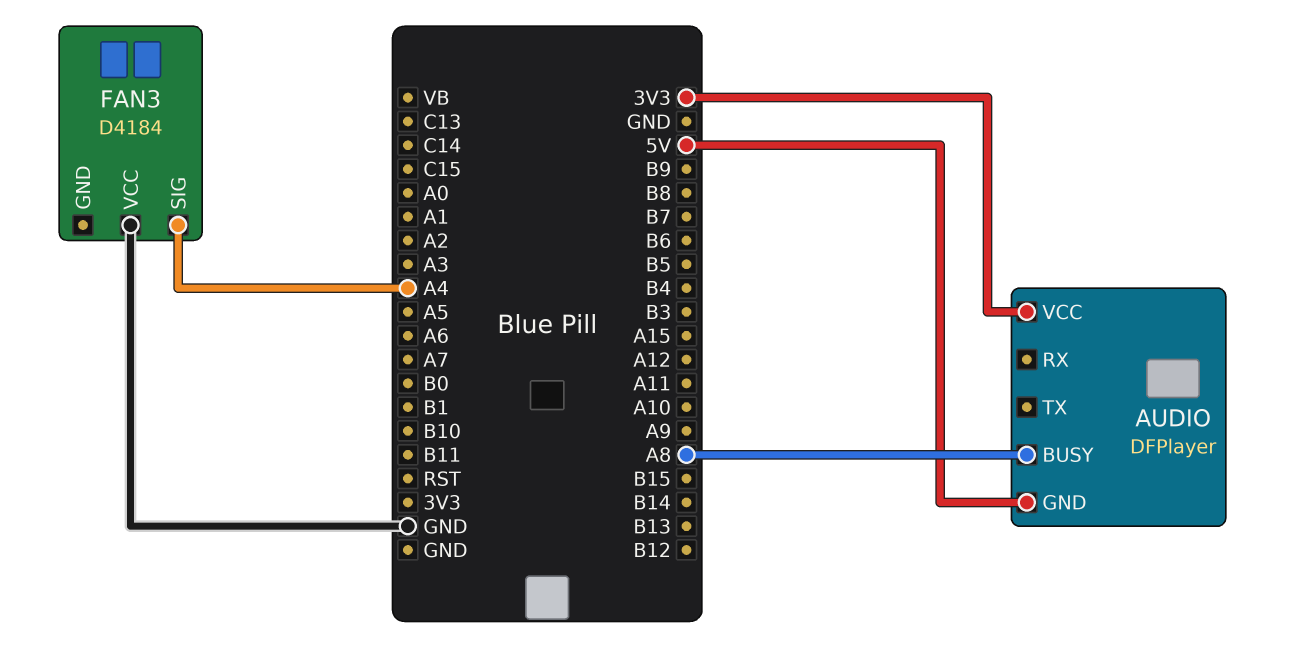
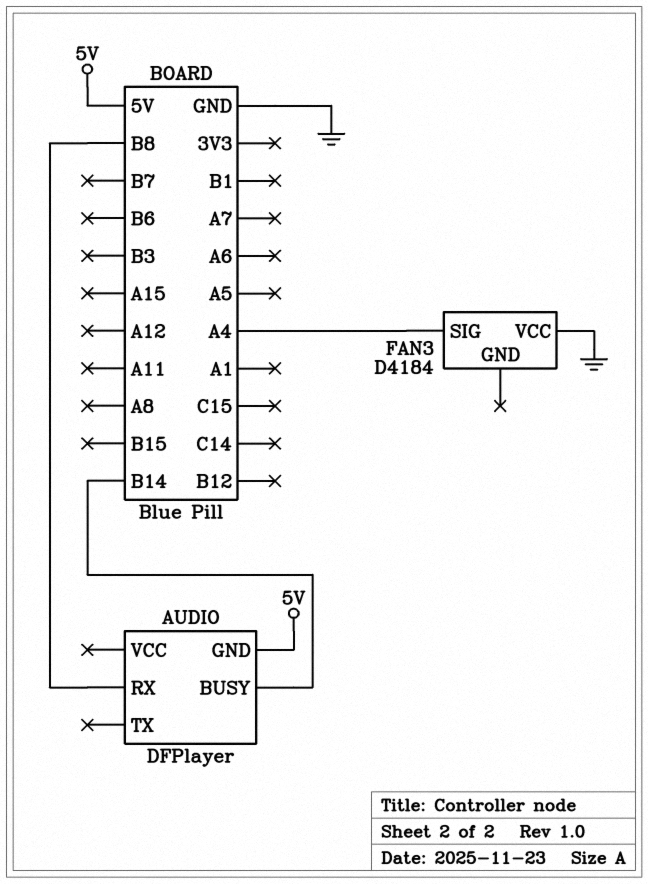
AUDIO pin BUSY: A8 -> B14
AUDIO pin RX: none -> B8
AUDIO pin VCC: 3V3 -> none

